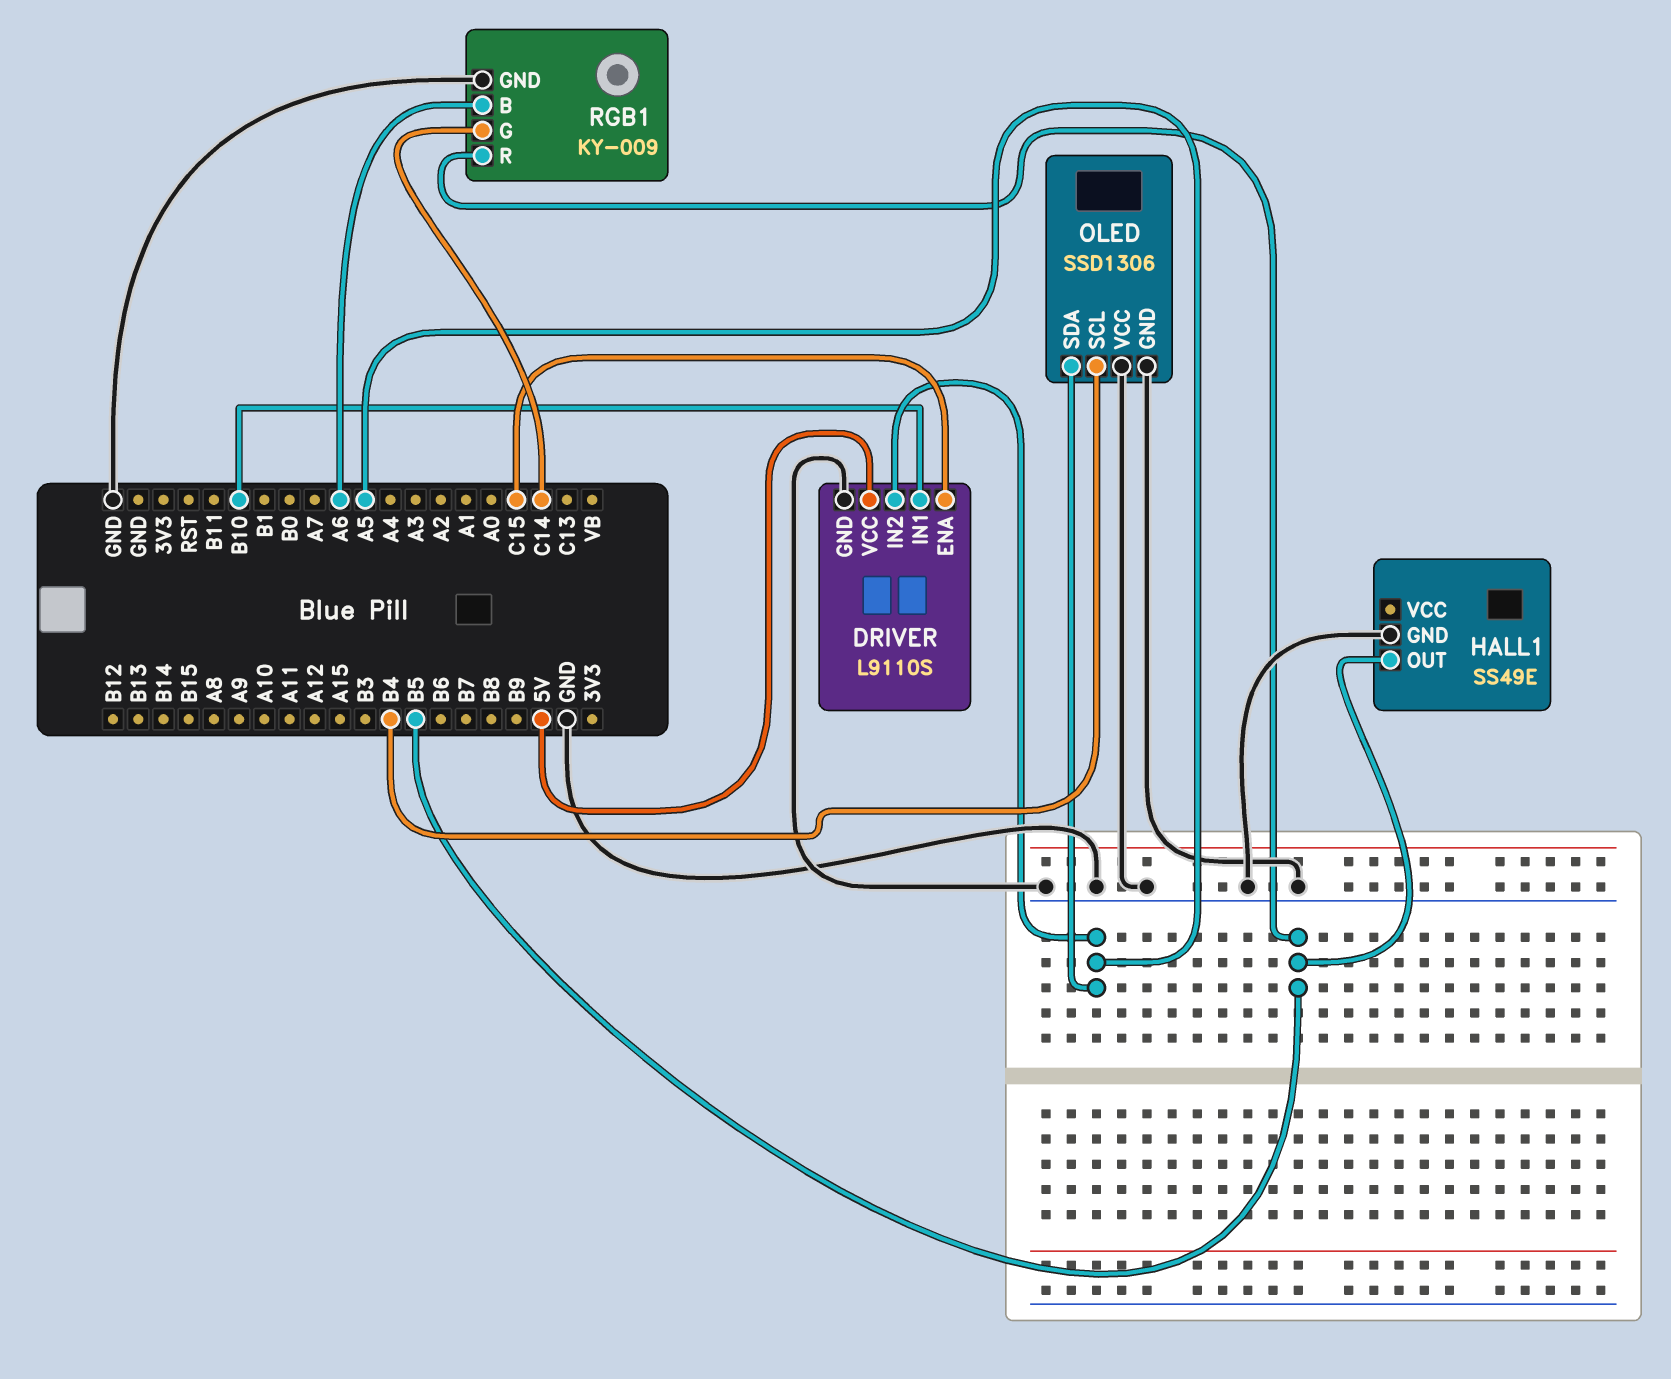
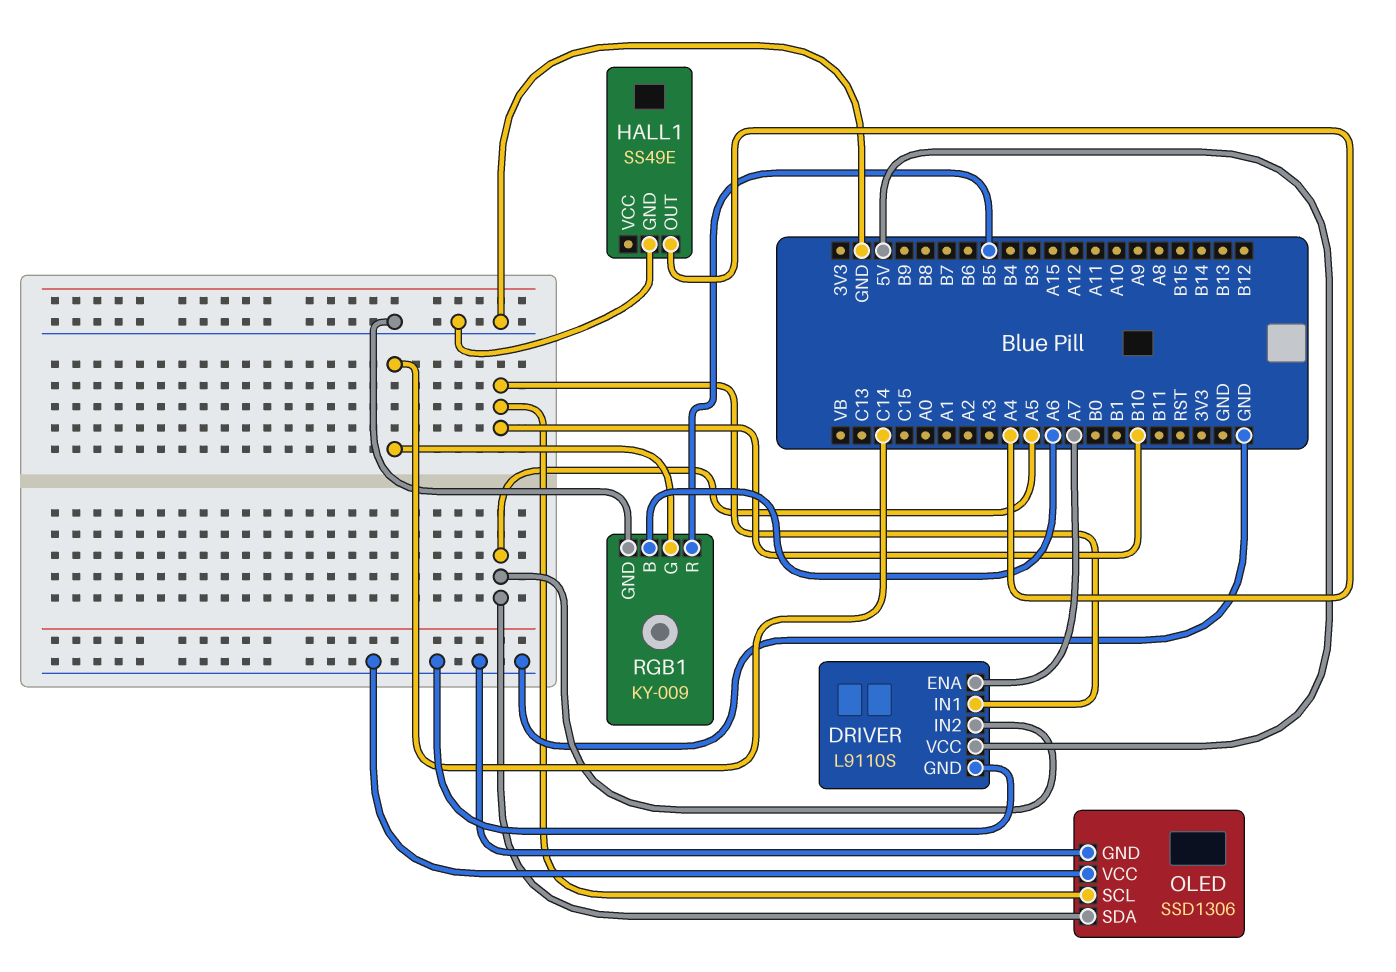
DRIVER pin ENA: C15 -> A7
HALL1 pin OUT: B5 -> A4
OLED pin SCL: B4 -> B10

